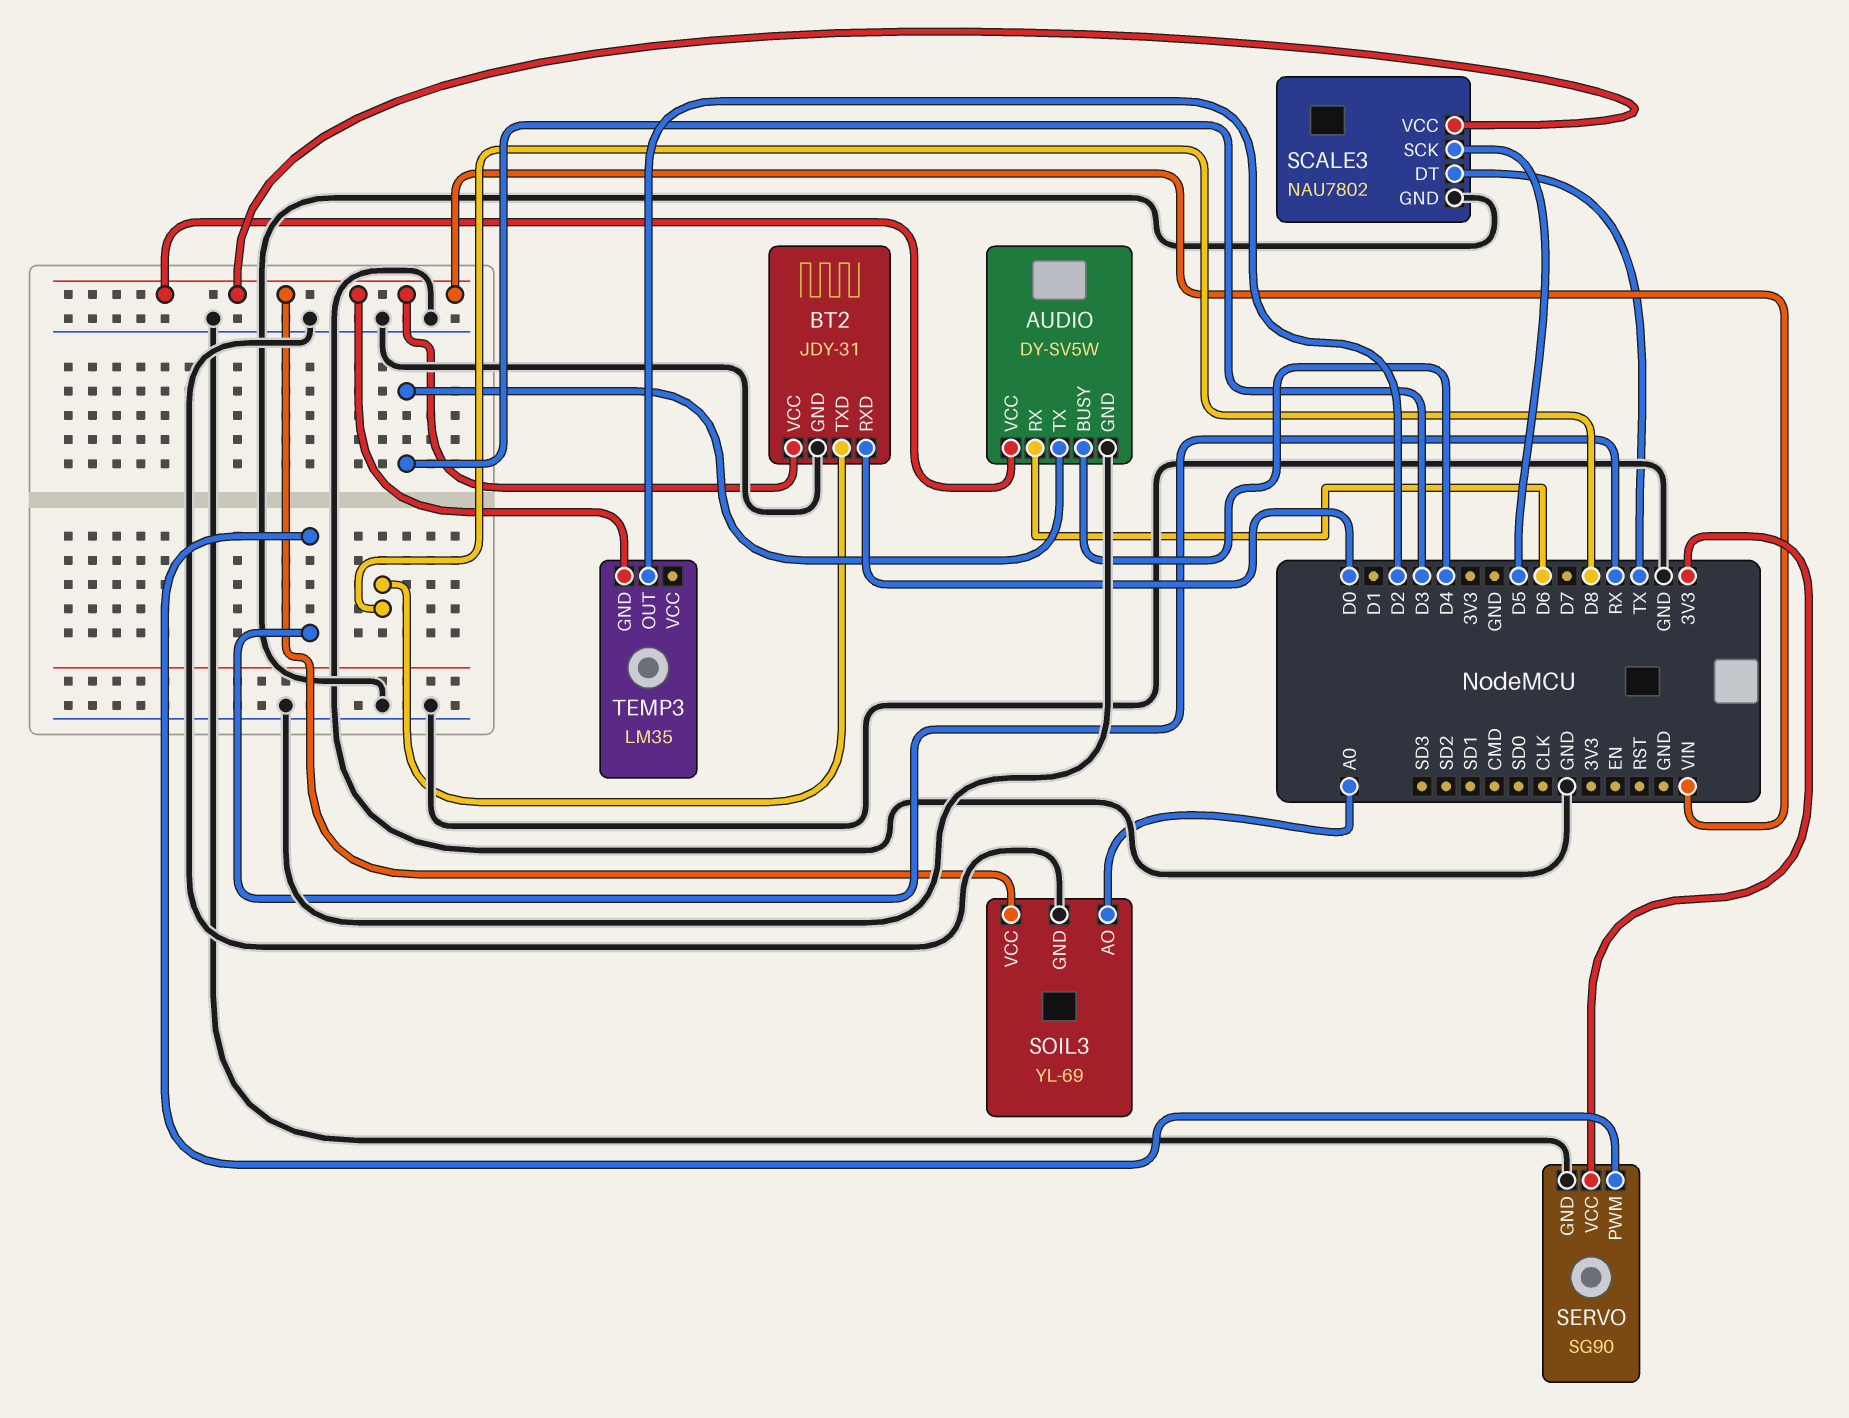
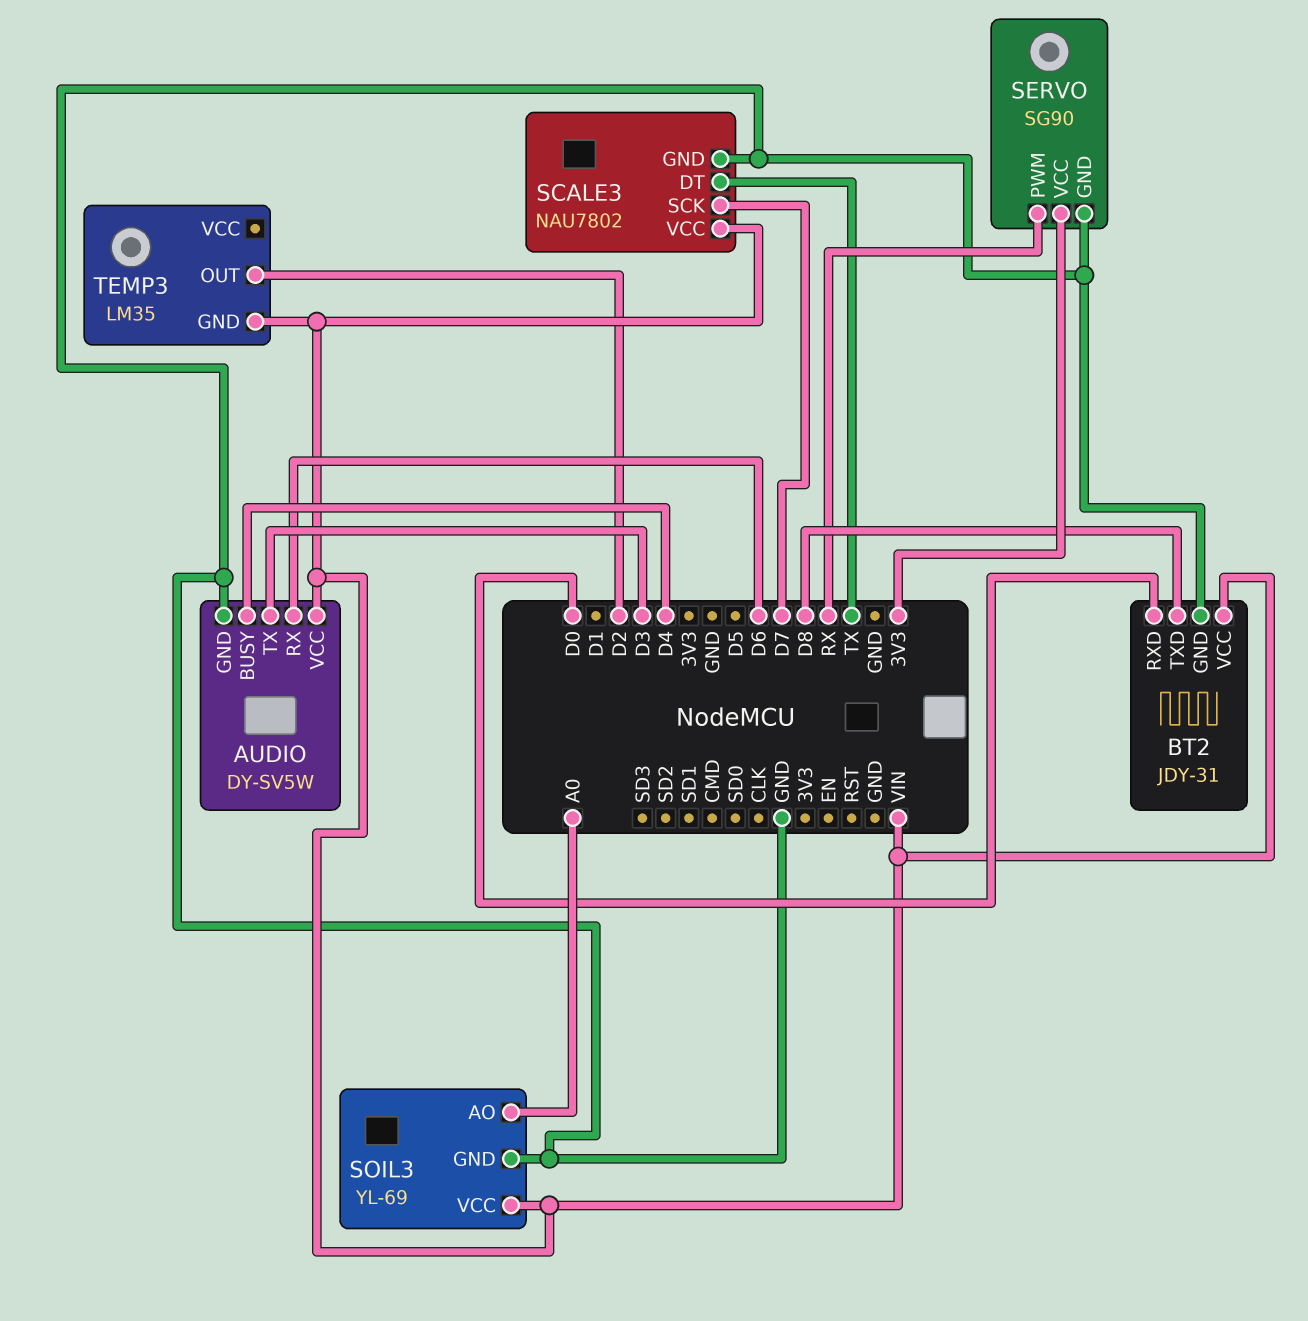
SCALE3 pin SCK: D5 -> D7

